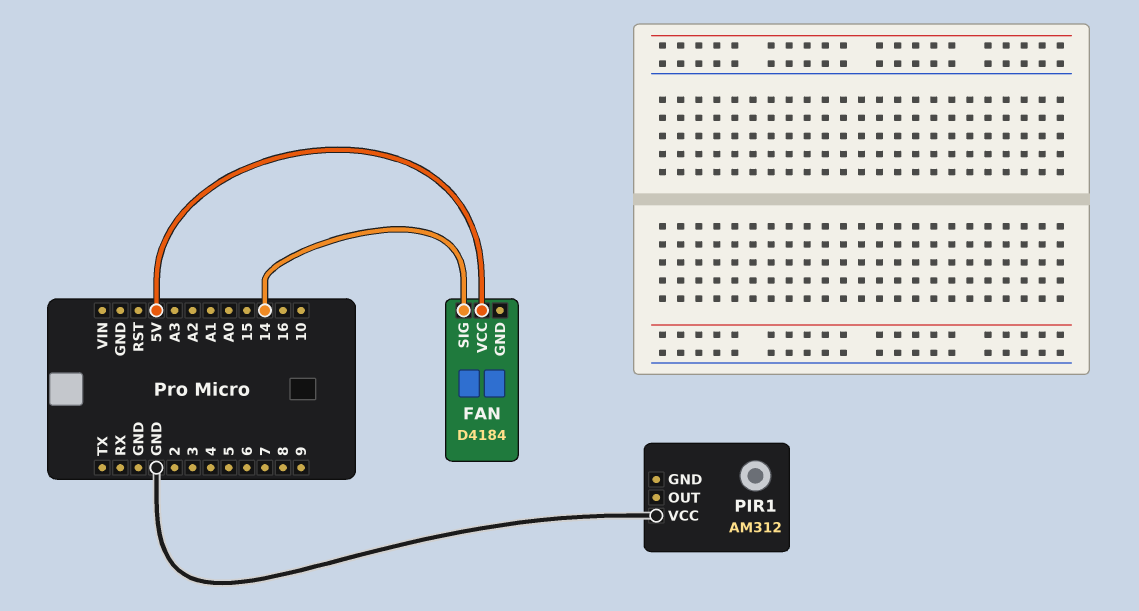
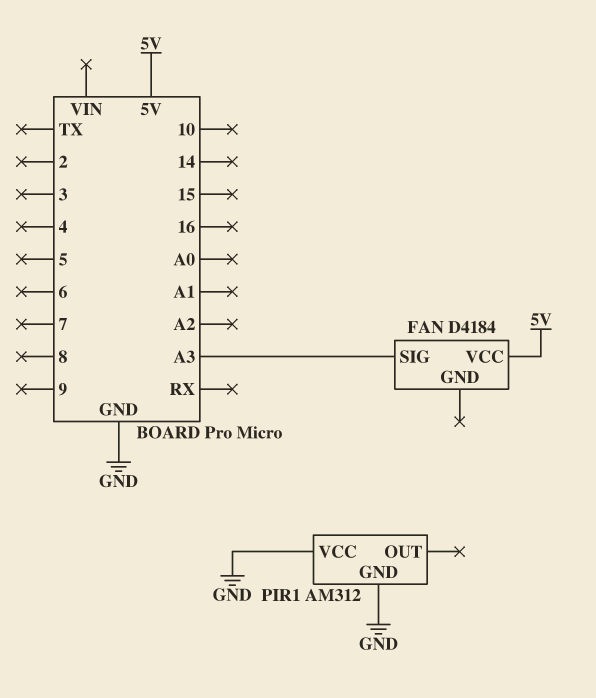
FAN pin SIG: 14 -> A3
PIR1 pin GND: none -> GND

